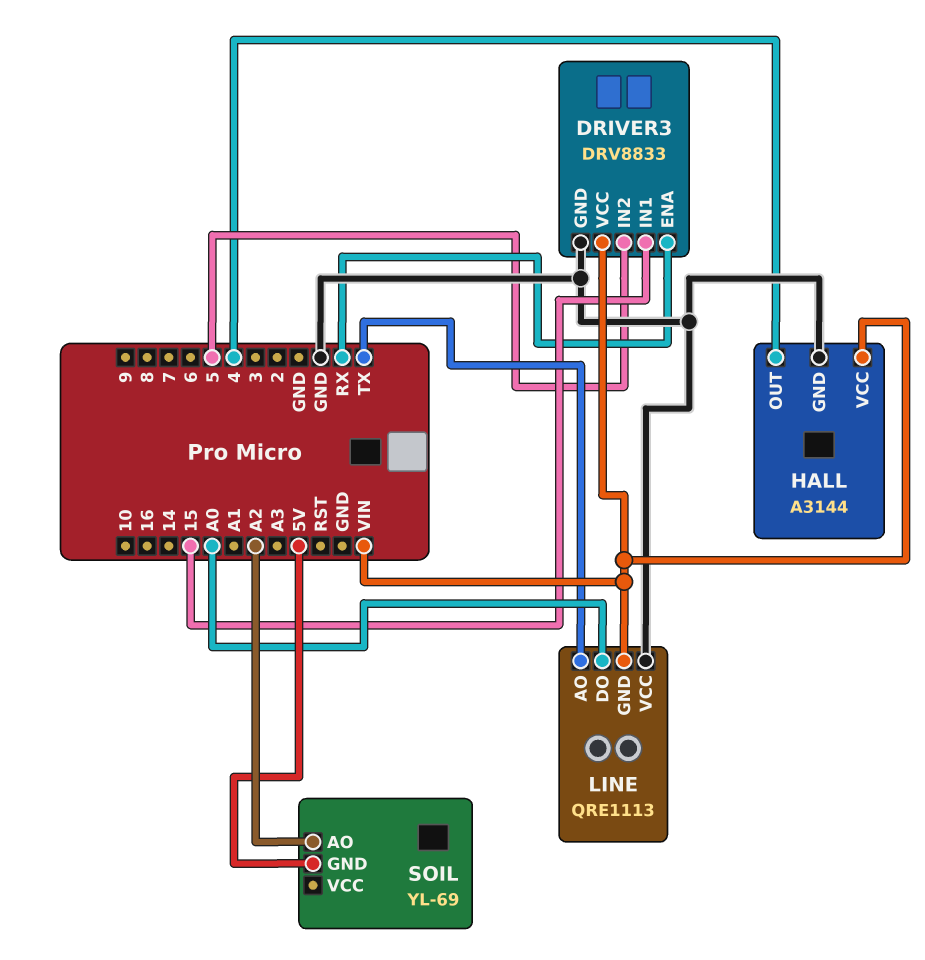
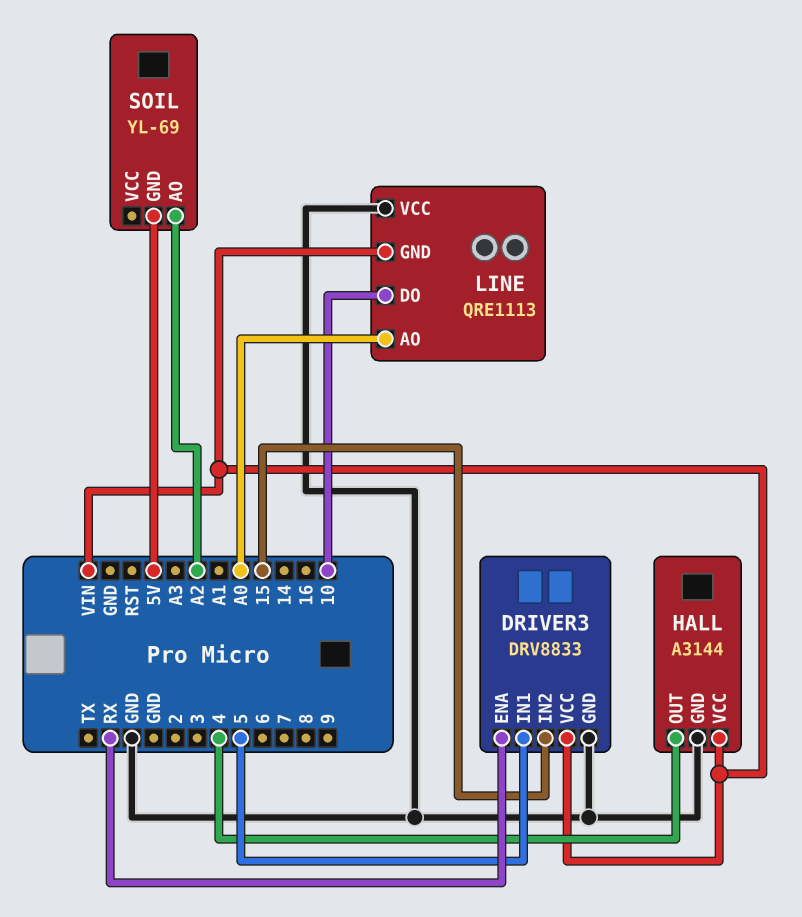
DRIVER3 pin IN1: 15 -> 5
DRIVER3 pin IN2: 5 -> 15
LINE pin AO: TX -> A0
LINE pin DO: A0 -> 10

